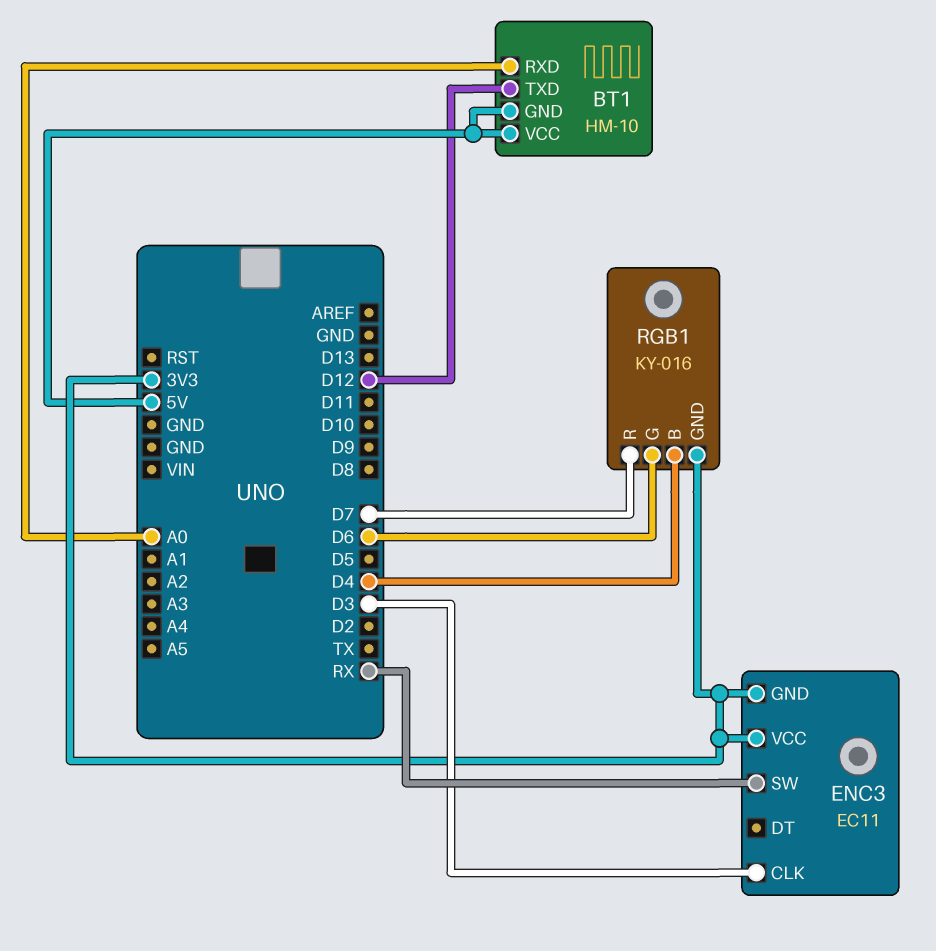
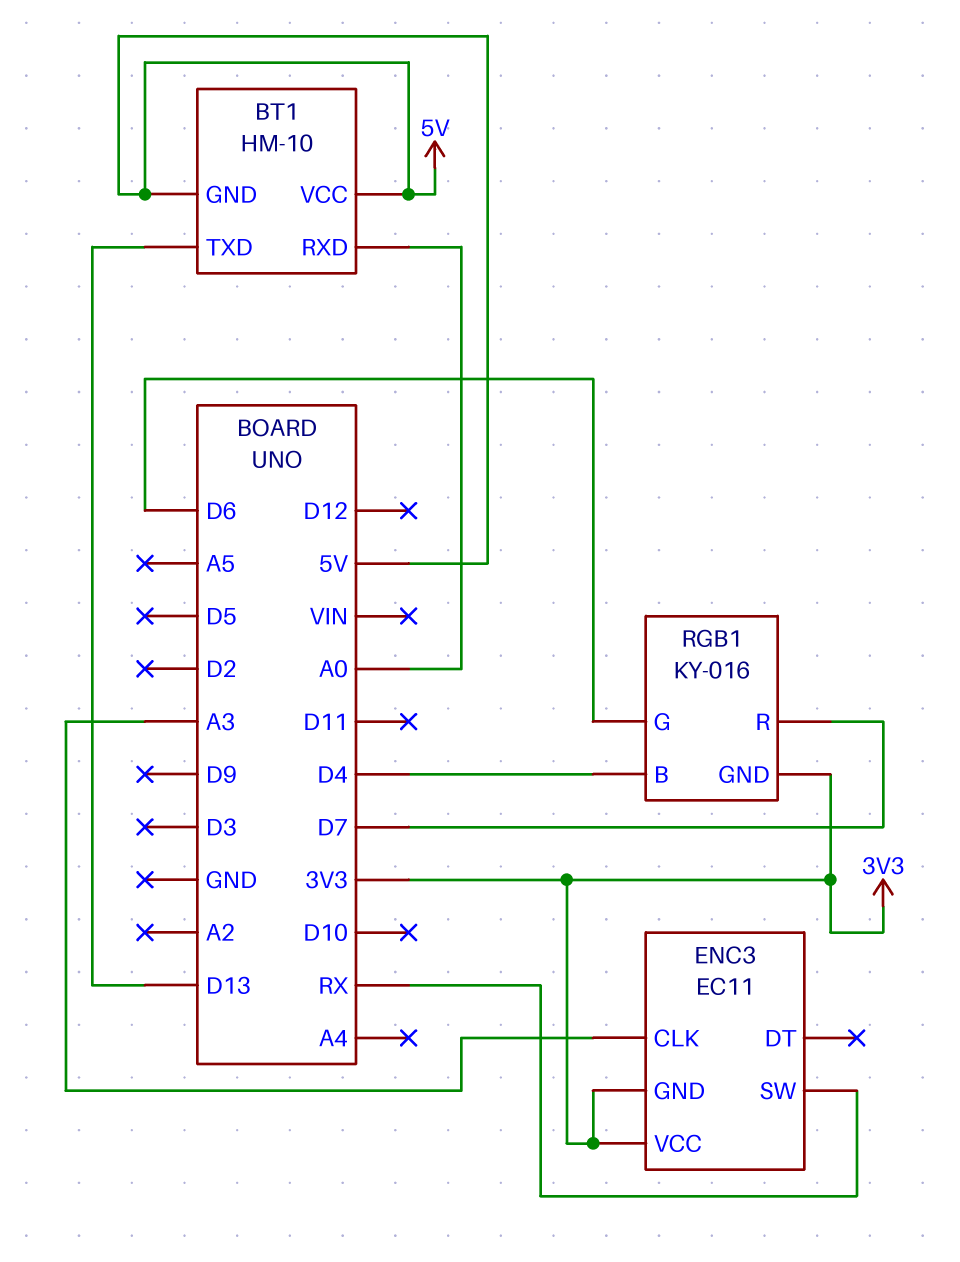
BT1 pin TXD: D12 -> D13
ENC3 pin CLK: D3 -> A3

